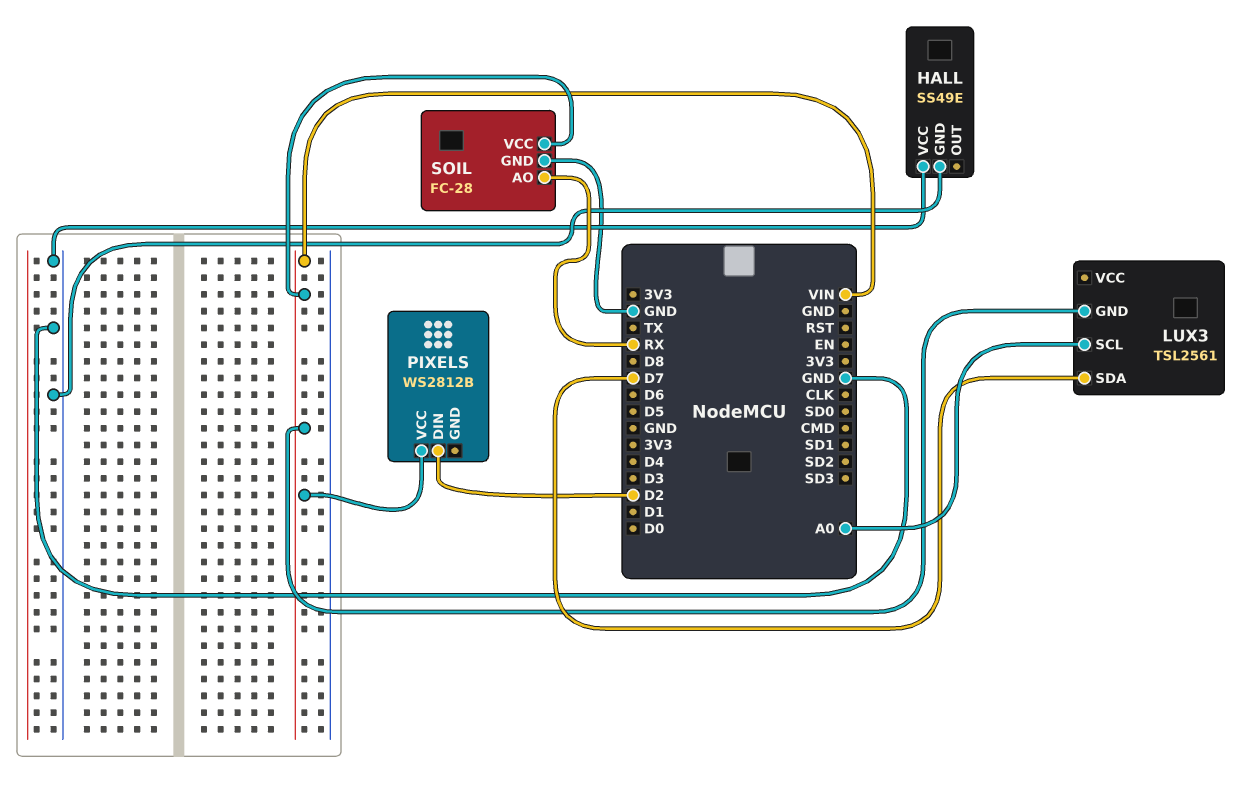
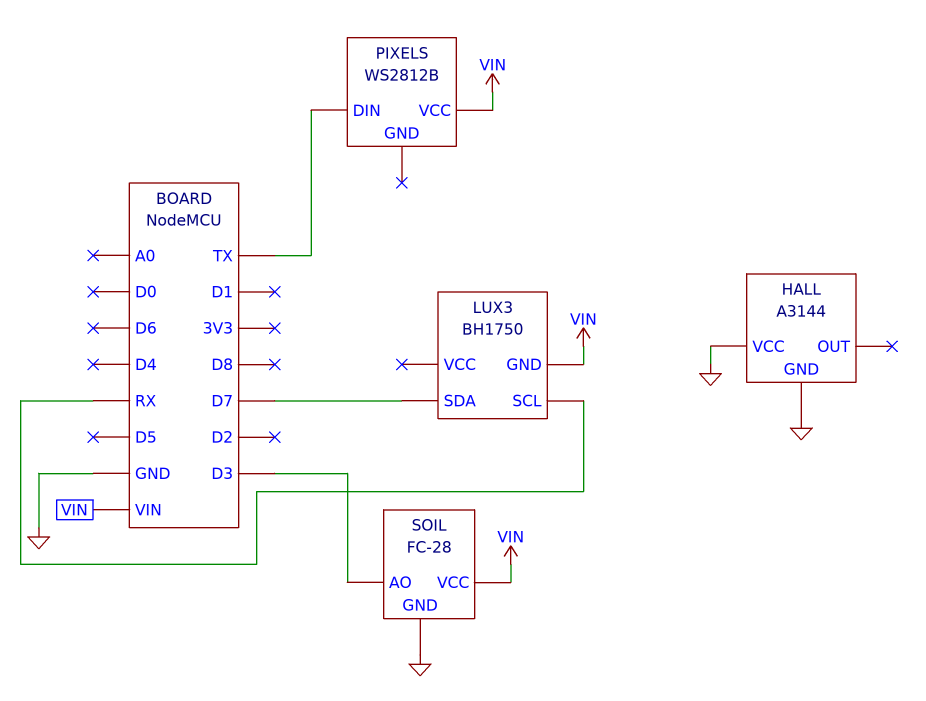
HALL: SS49E -> A3144
LUX3: TSL2561 -> BH1750
LUX3 pin SCL: A0 -> RX
PIXELS pin DIN: D2 -> TX
SOIL pin AO: RX -> D3

